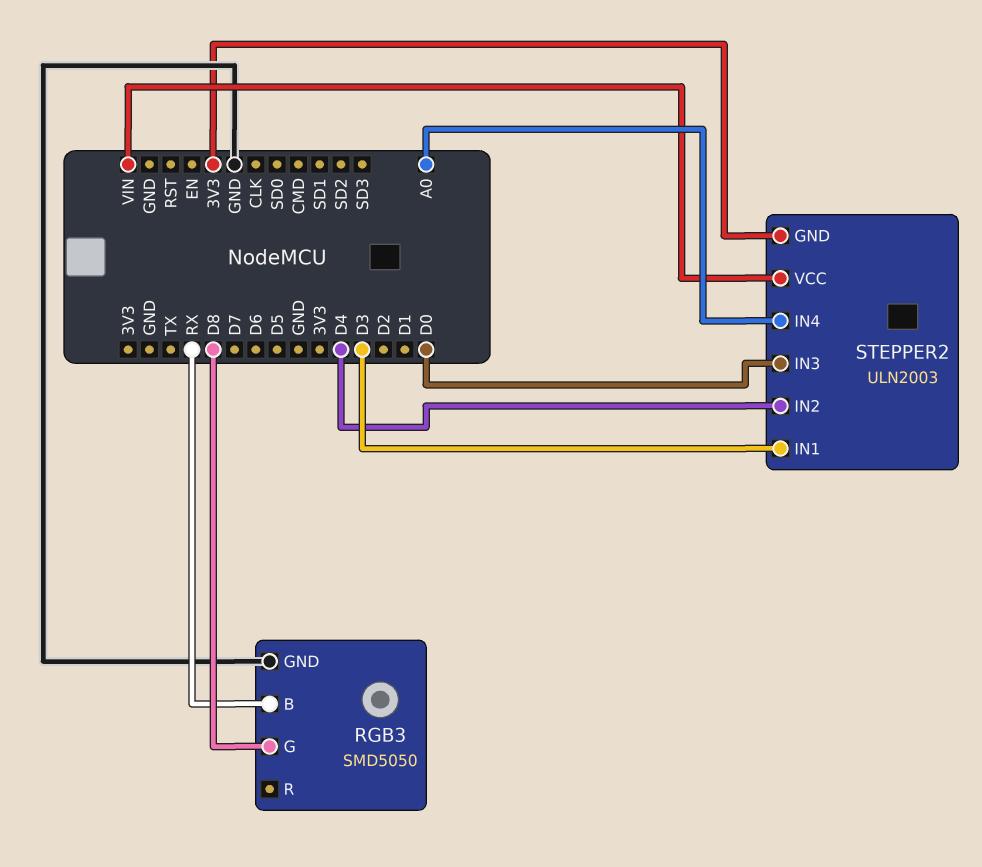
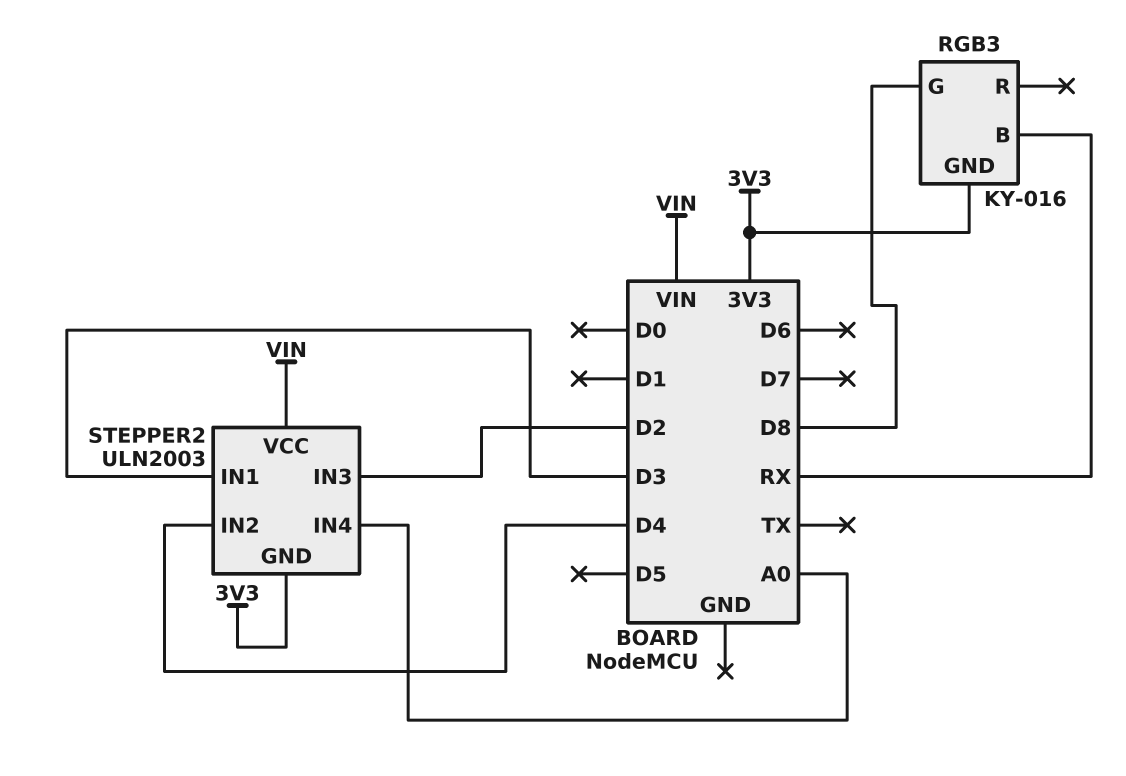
RGB3: SMD5050 -> KY-016
RGB3 pin GND: GND -> 3V3
STEPPER2 pin IN3: D0 -> D2

